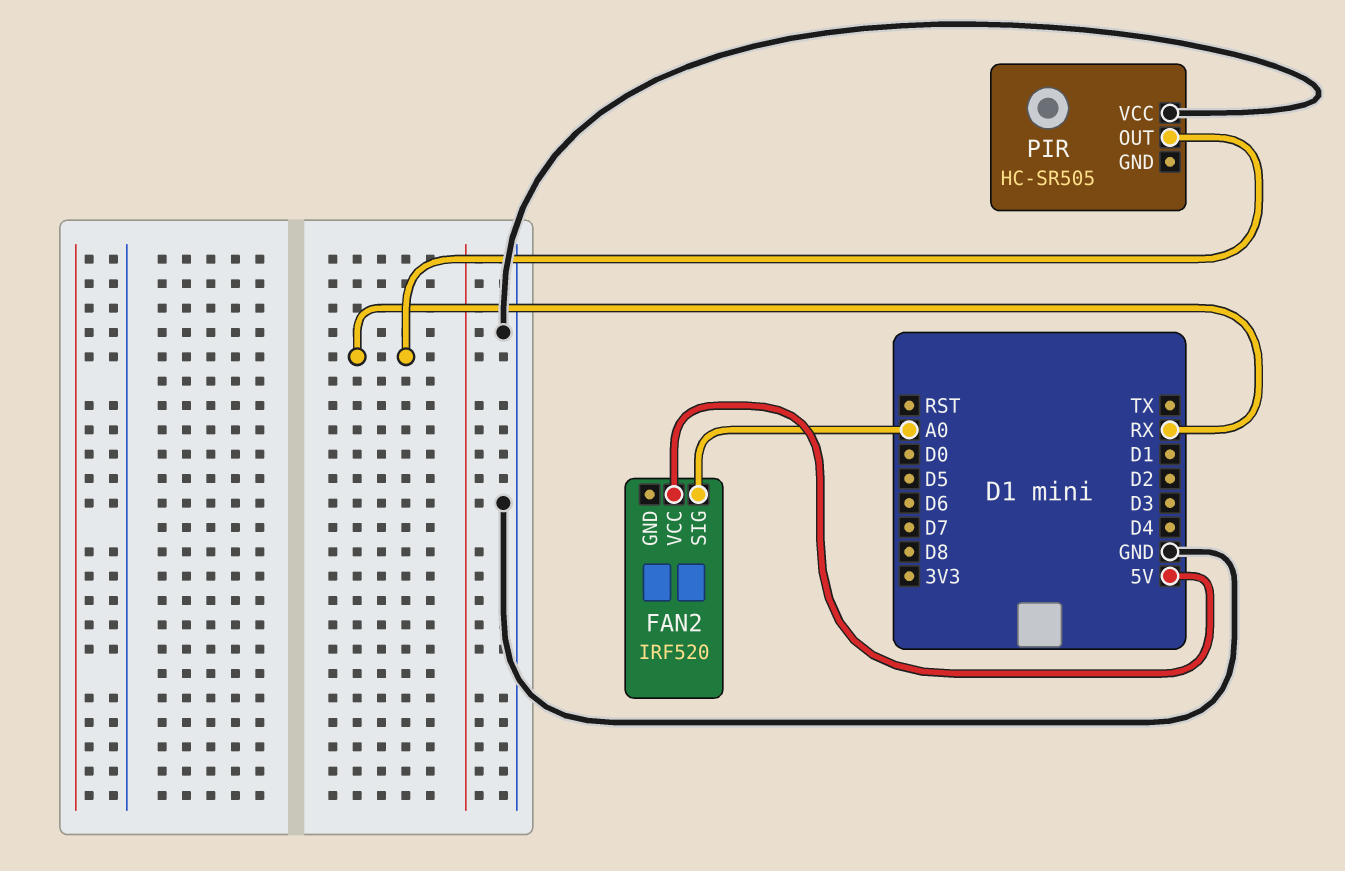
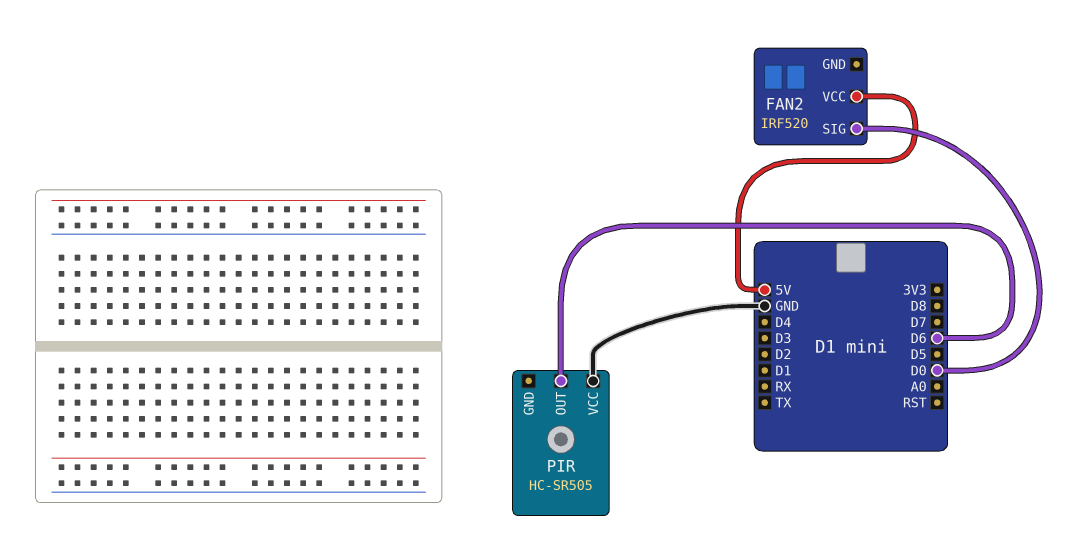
FAN2 pin SIG: A0 -> D0
PIR pin OUT: RX -> D6

